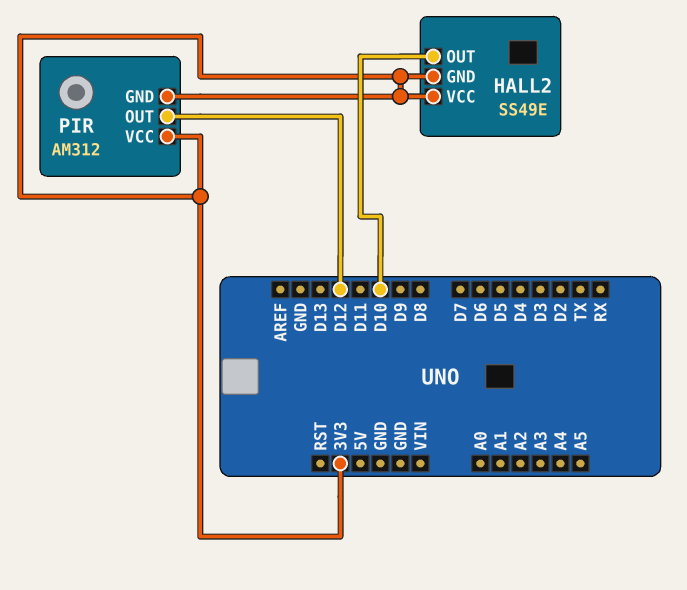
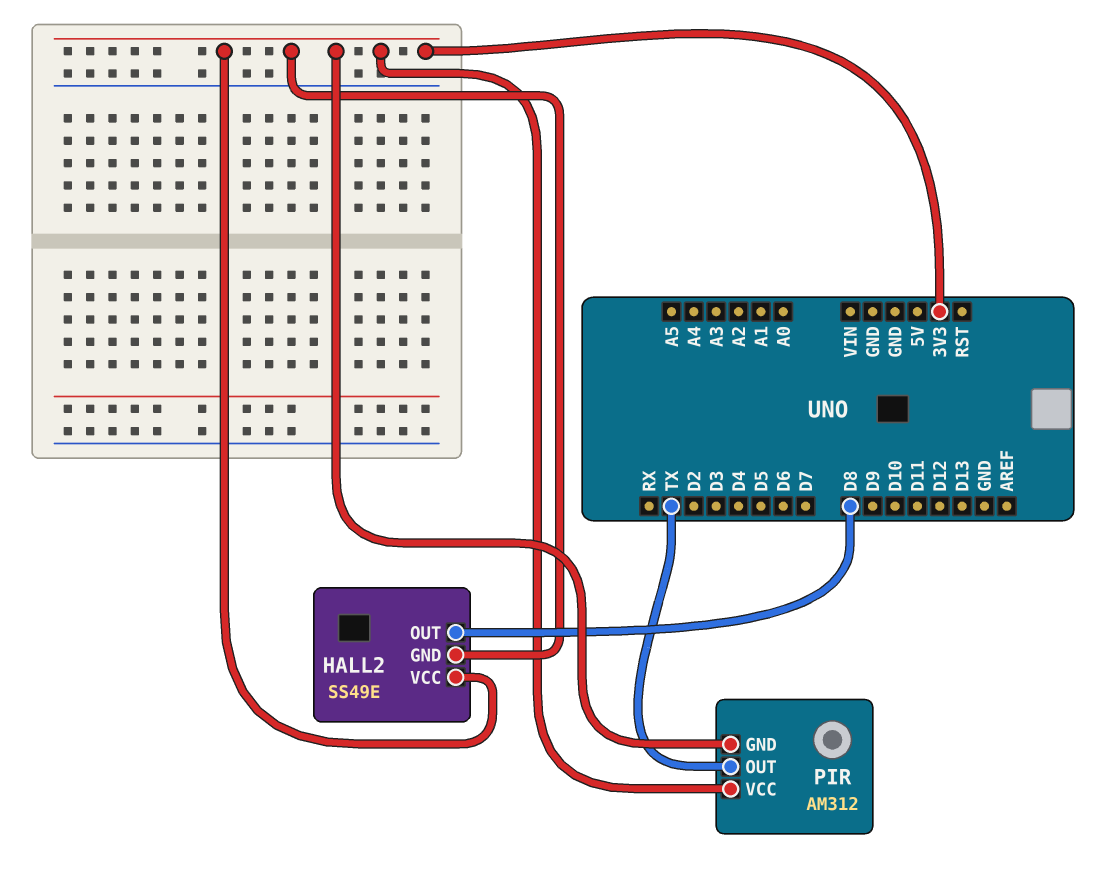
HALL2 pin OUT: D10 -> D8
PIR pin OUT: D12 -> TX

